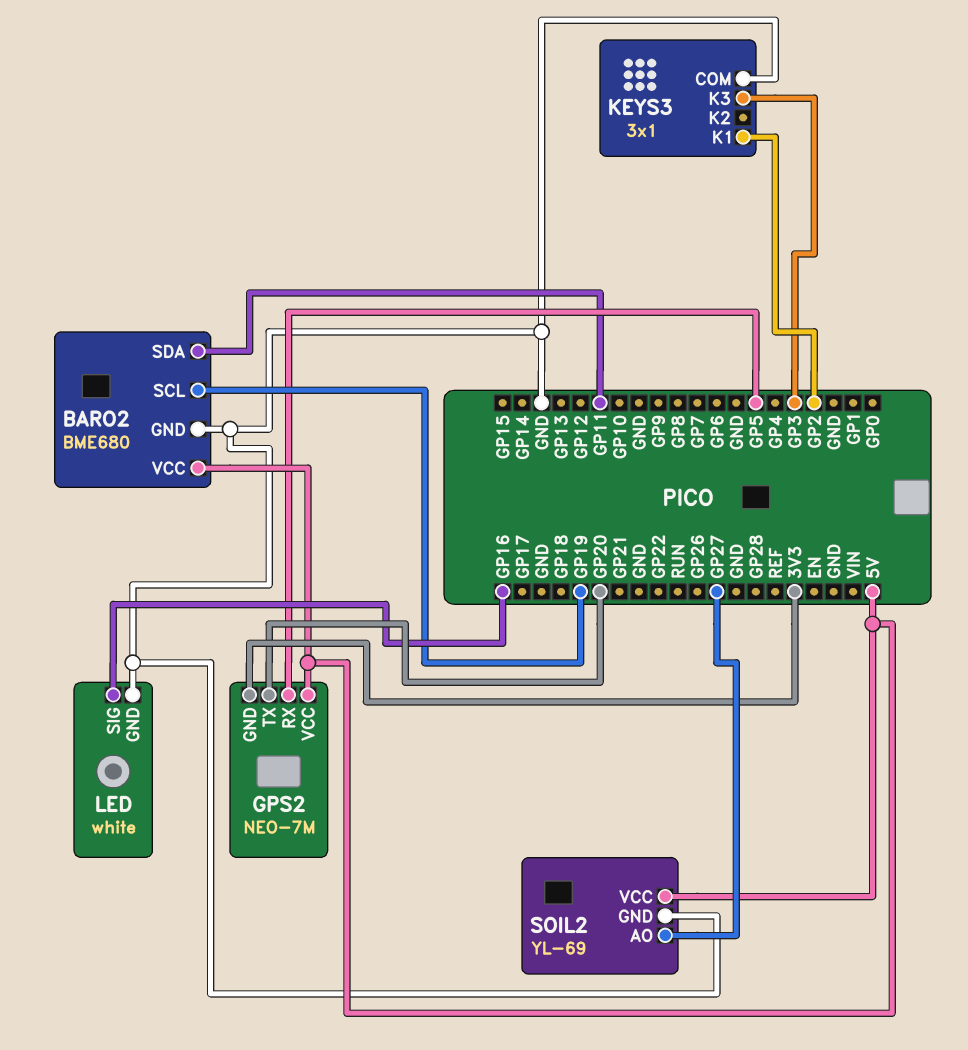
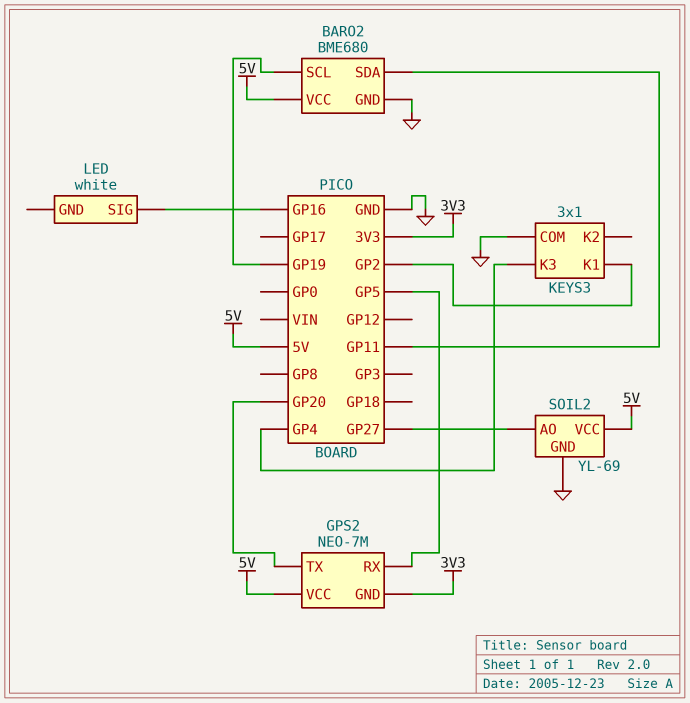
KEYS3 pin K3: GP3 -> GP4
LED pin GND: GND -> none

